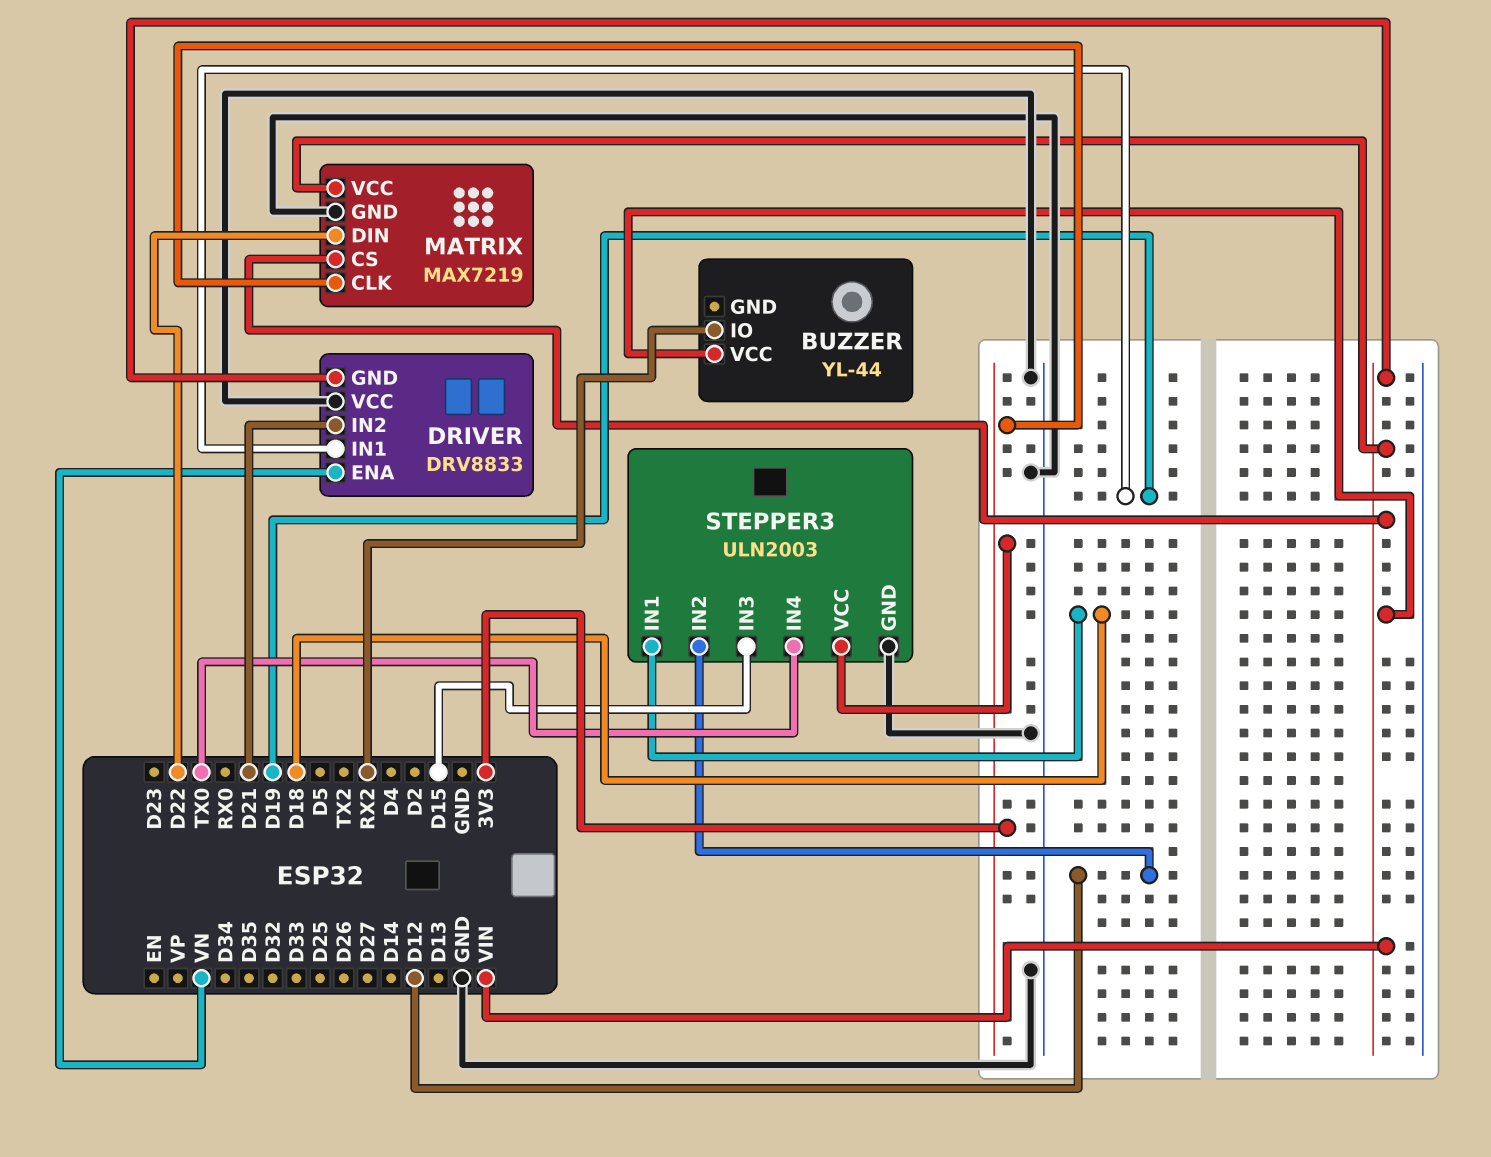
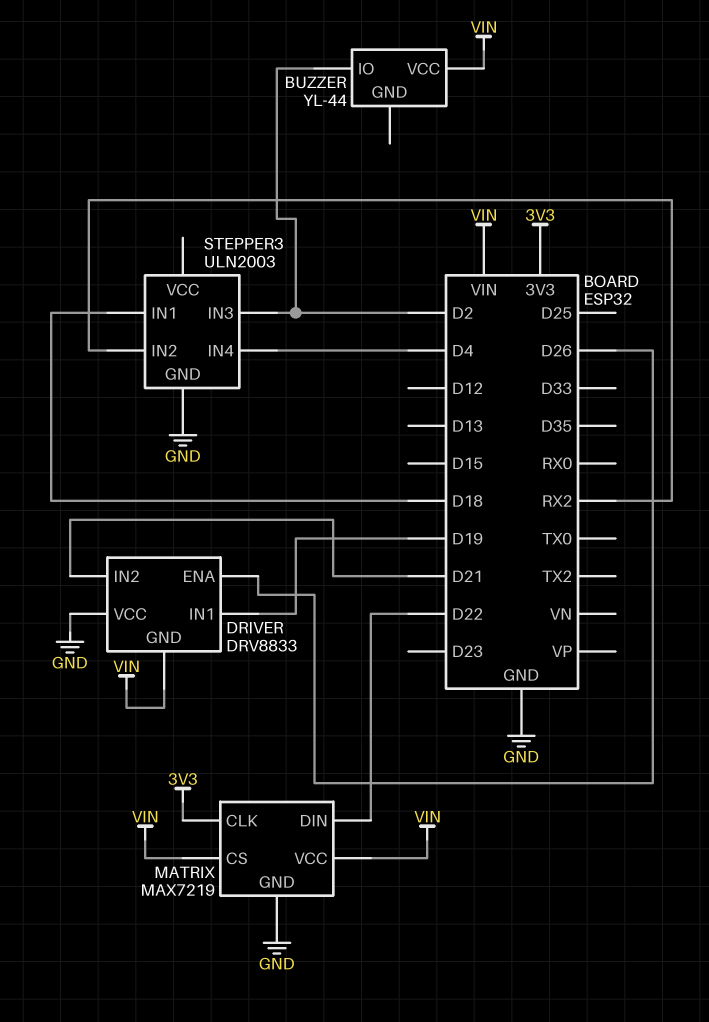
BUZZER pin IO: RX2 -> D2
DRIVER pin ENA: VN -> D26
STEPPER3 pin IN2: D12 -> RX2
STEPPER3 pin IN3: D15 -> D2
STEPPER3 pin IN4: TX0 -> D4
STEPPER3 pin VCC: 3V3 -> none

